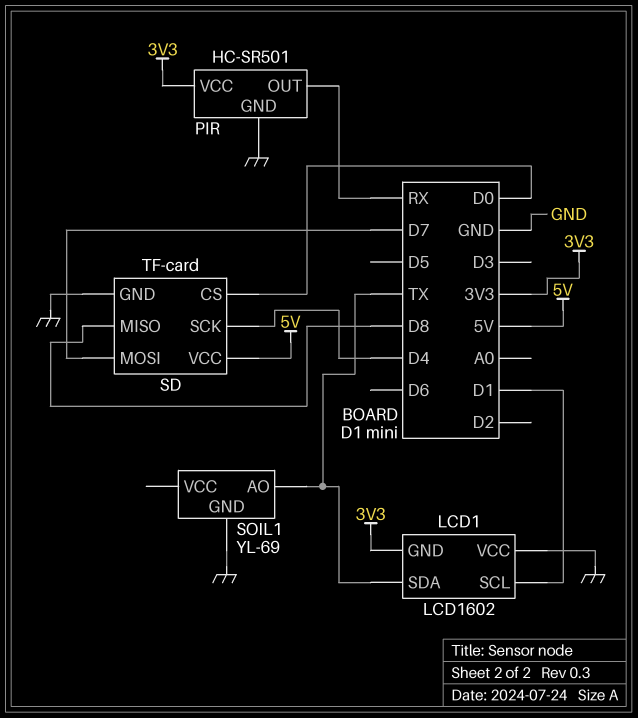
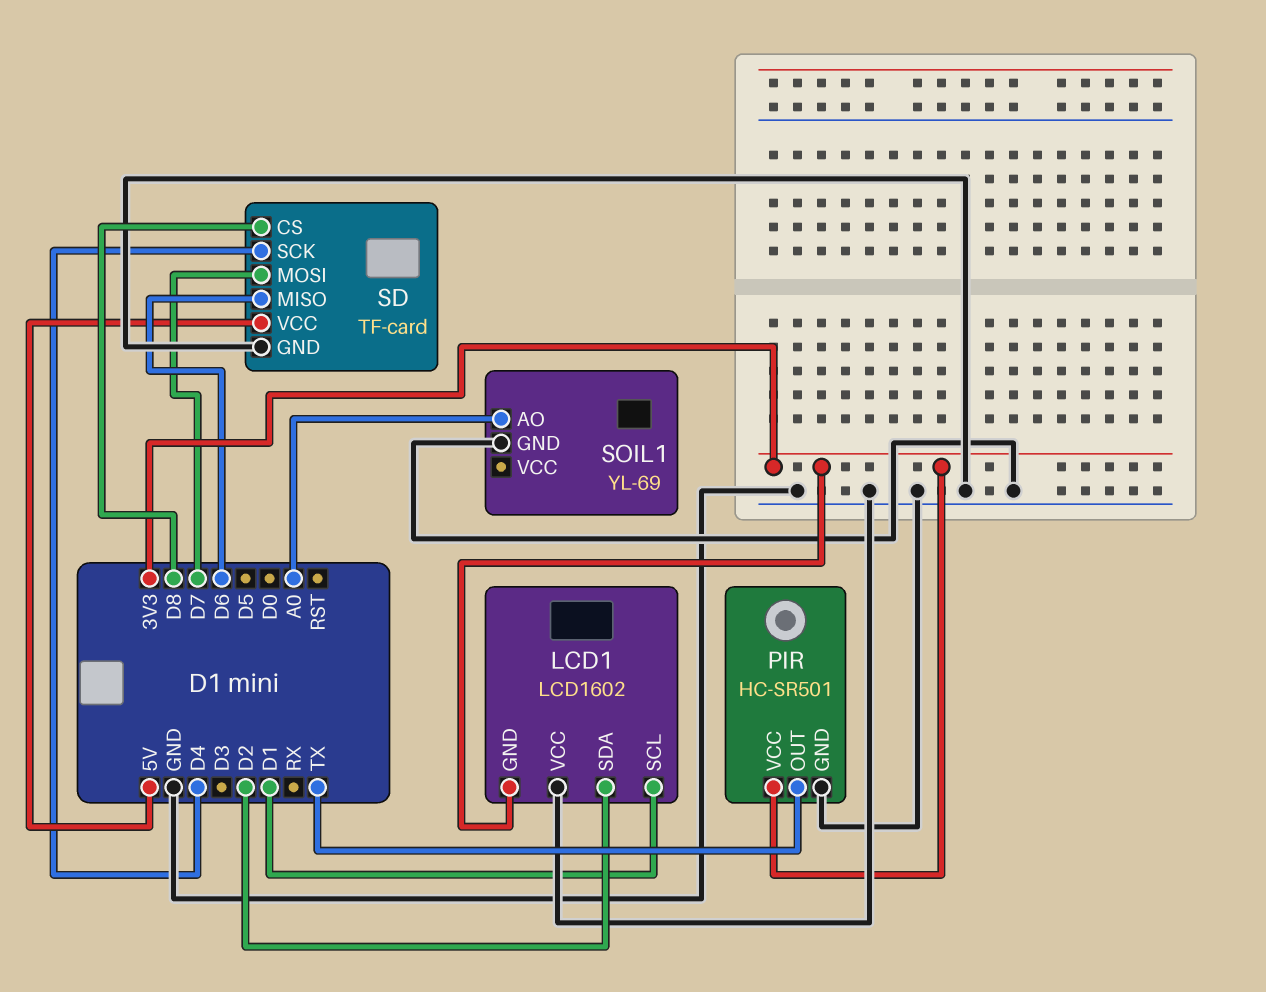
LCD1 pin SDA: TX -> D2
PIR pin OUT: RX -> TX
SD pin CS: D0 -> D8
SD pin MISO: D8 -> D6
SOIL1 pin AO: TX -> A0

